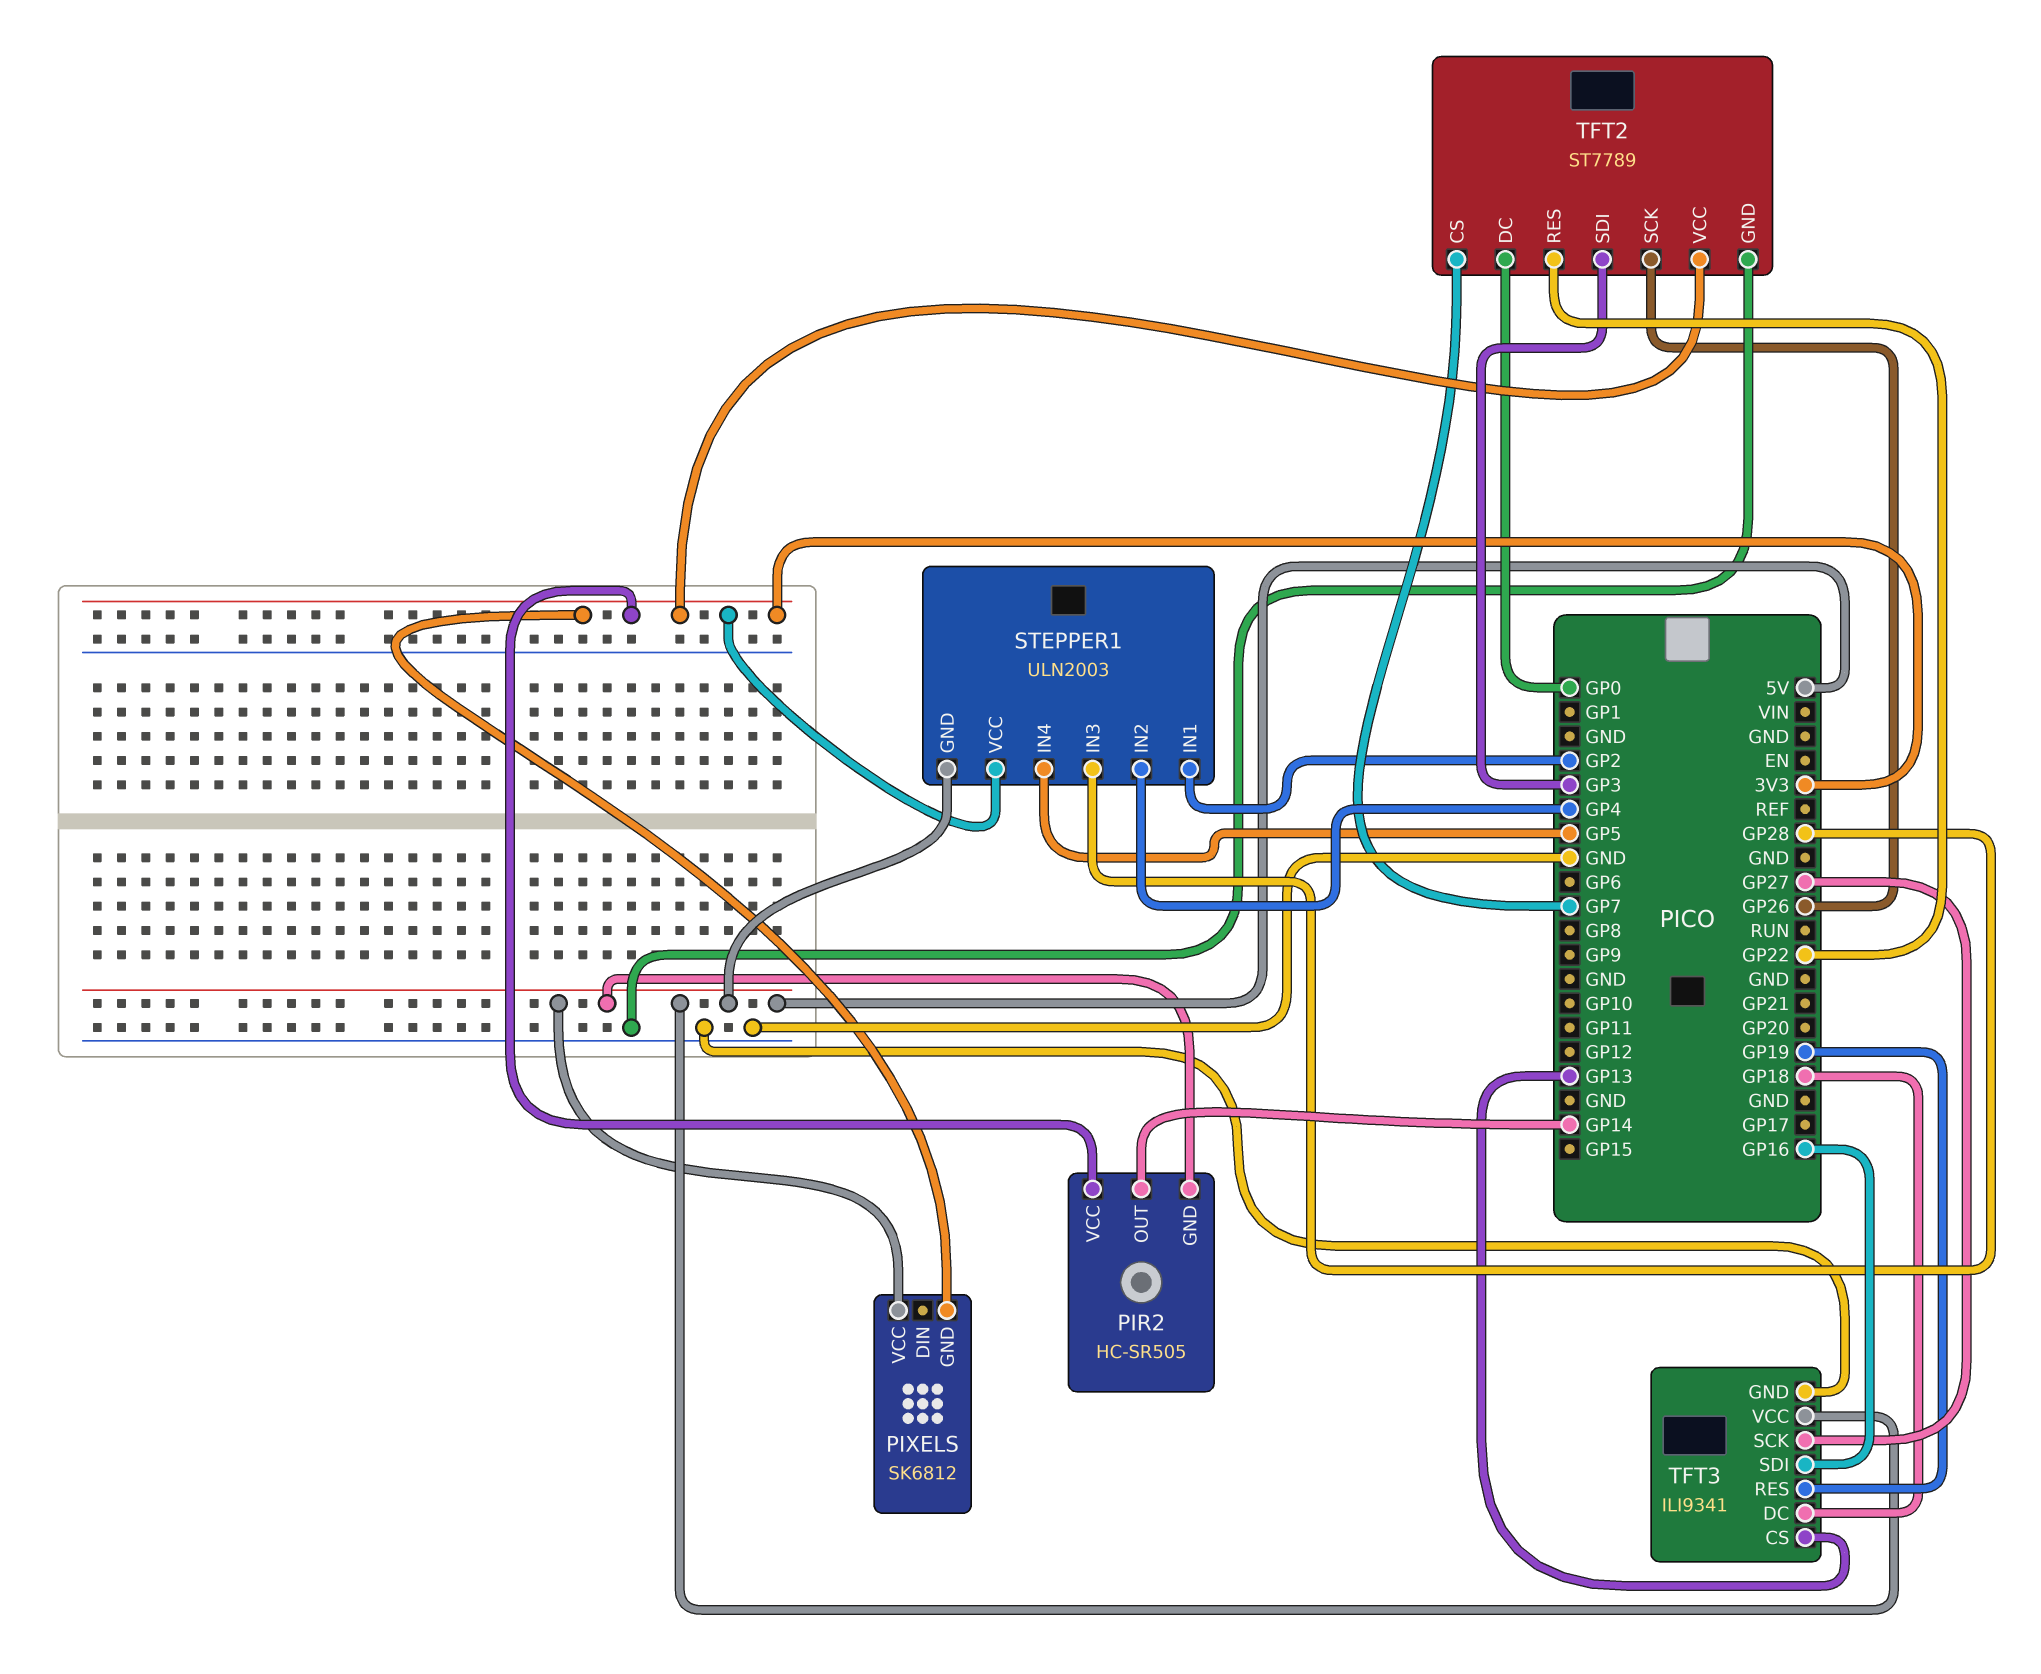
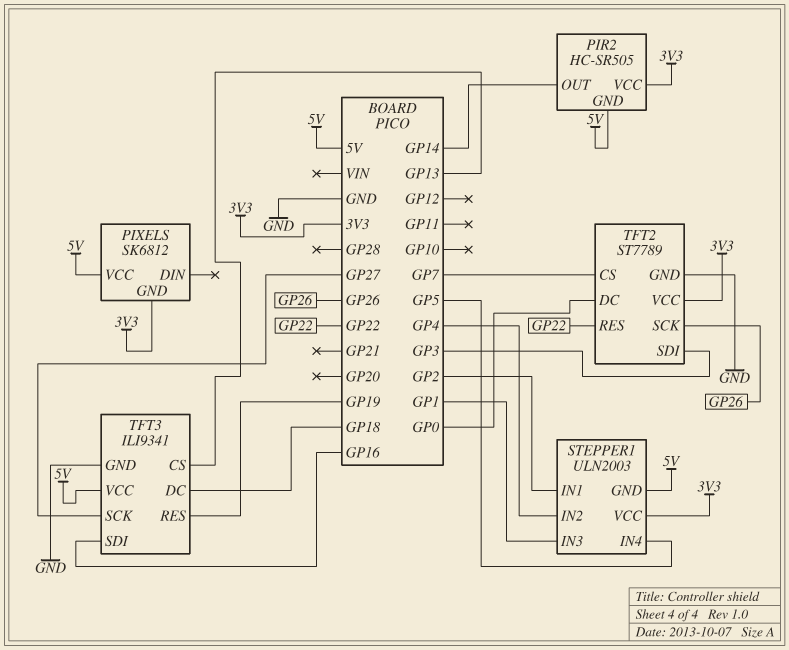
STEPPER1 pin IN3: GP28 -> GP1

